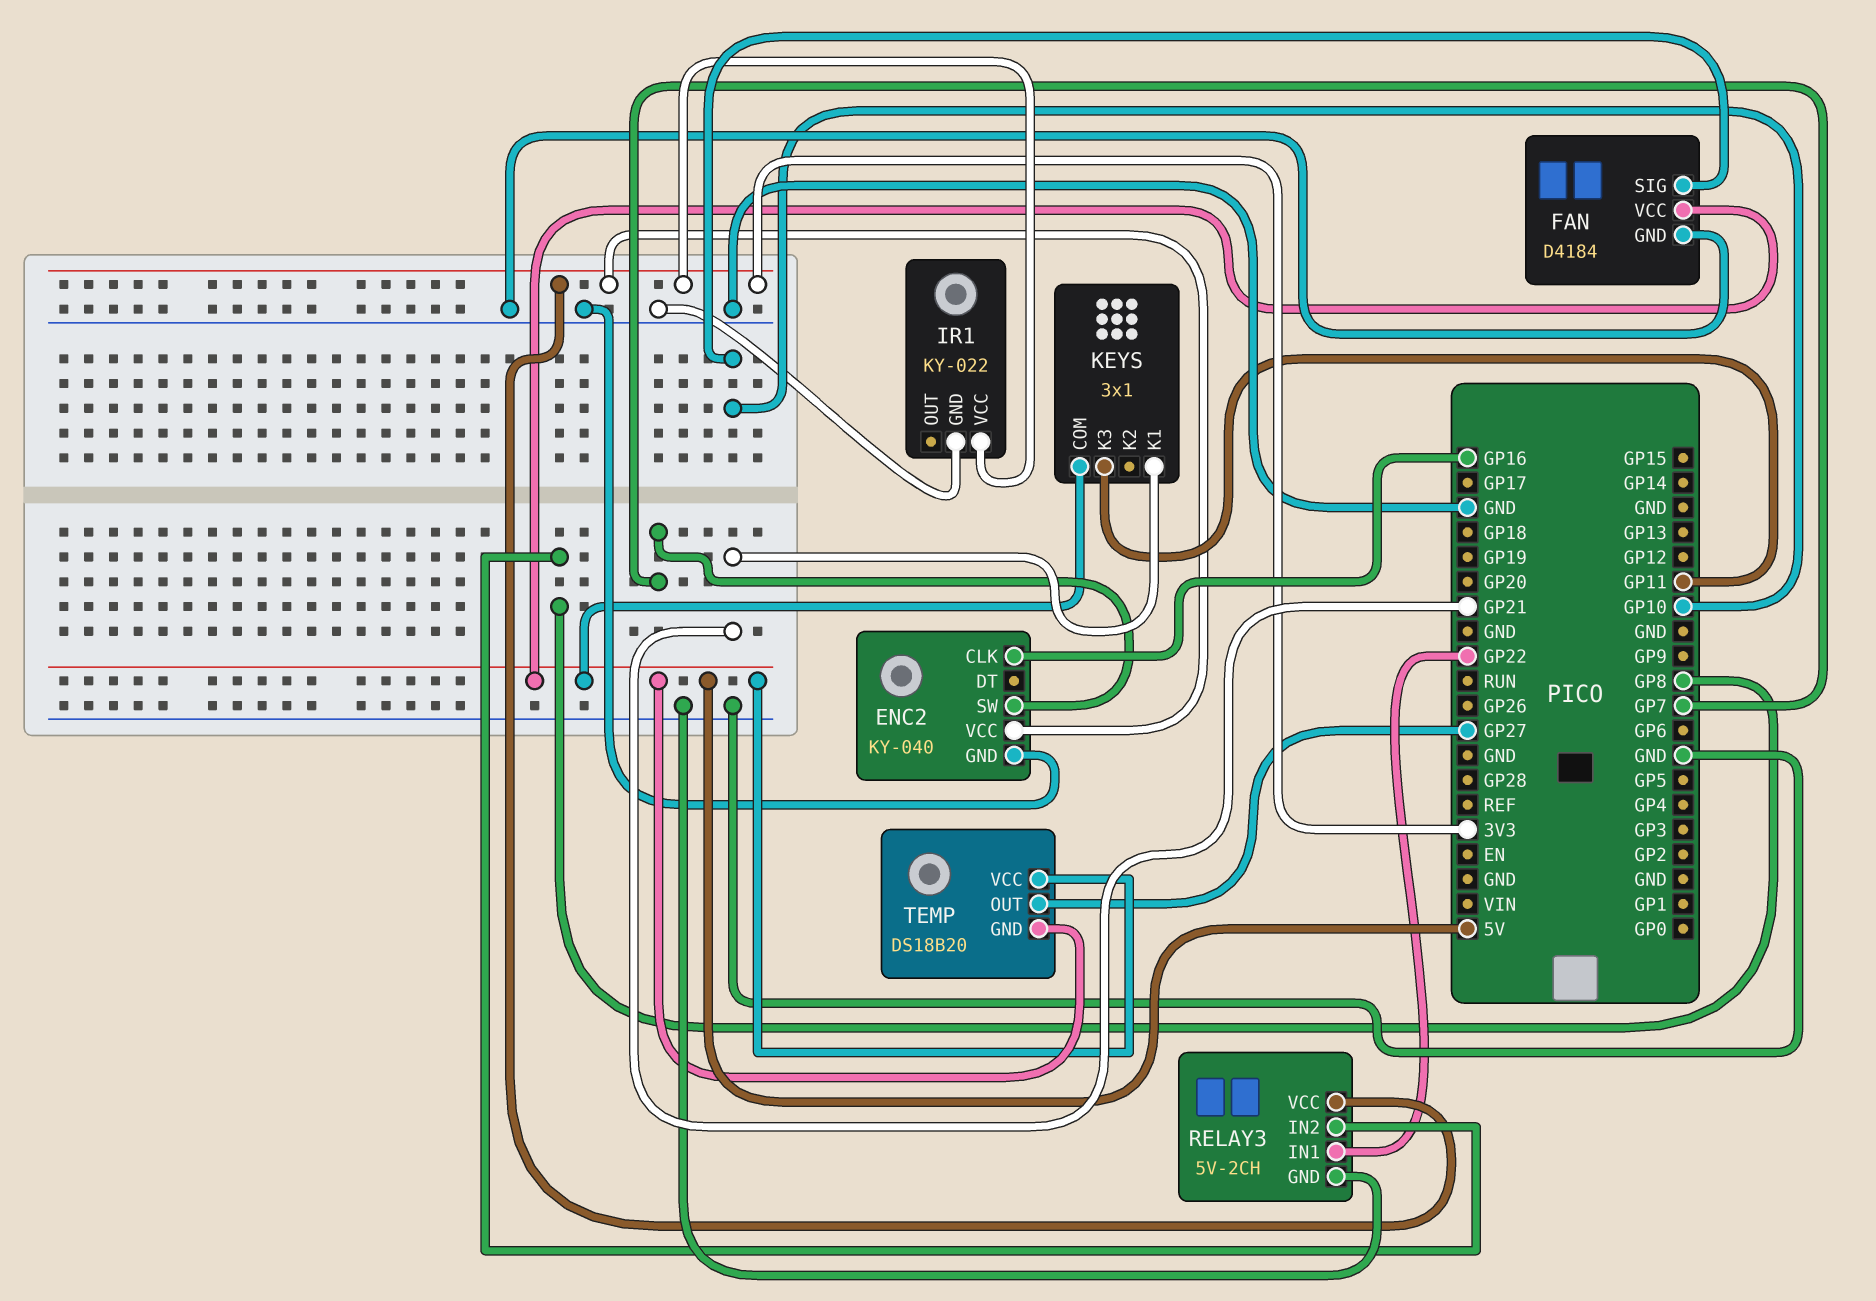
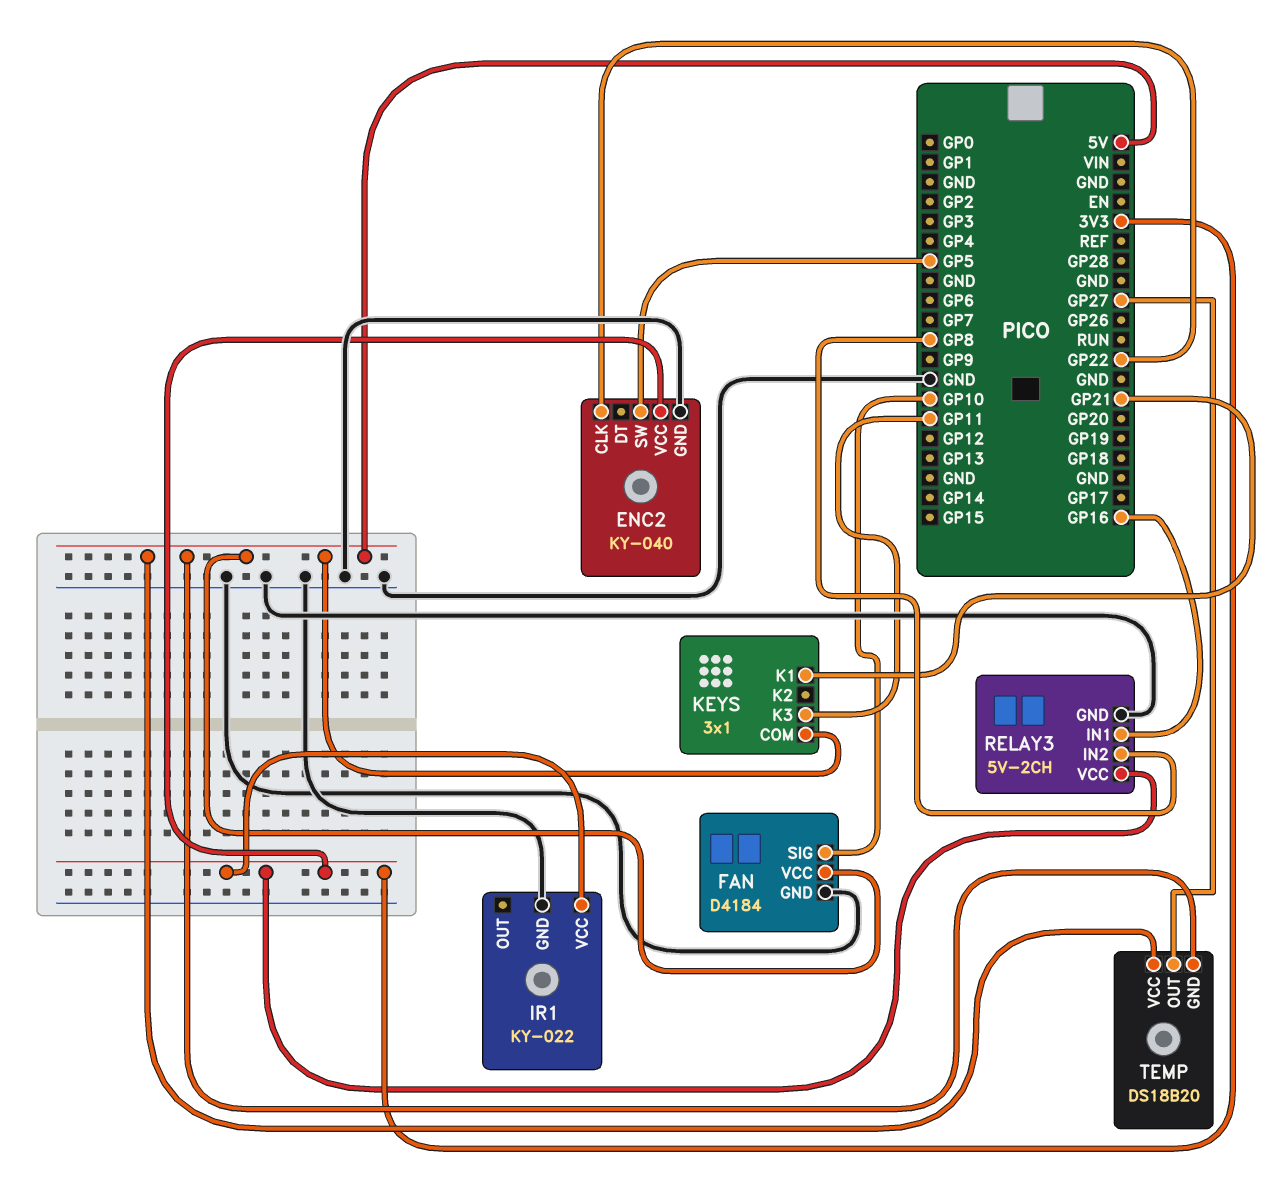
ENC2 pin CLK: GP16 -> GP22
ENC2 pin SW: GP7 -> GP5
RELAY3 pin IN1: GP22 -> GP16

